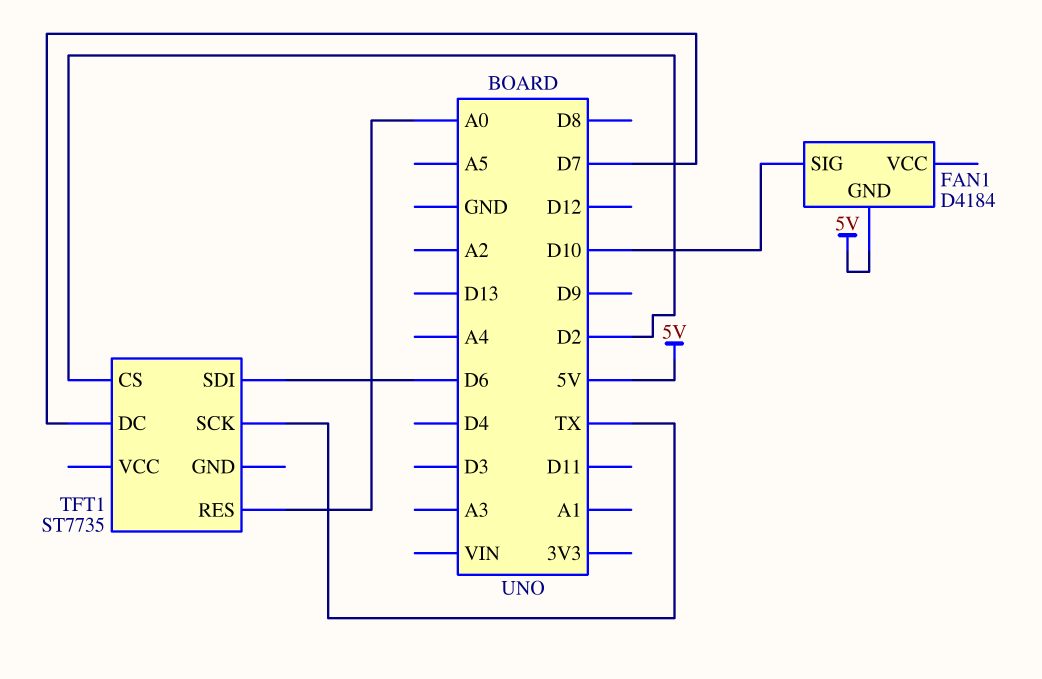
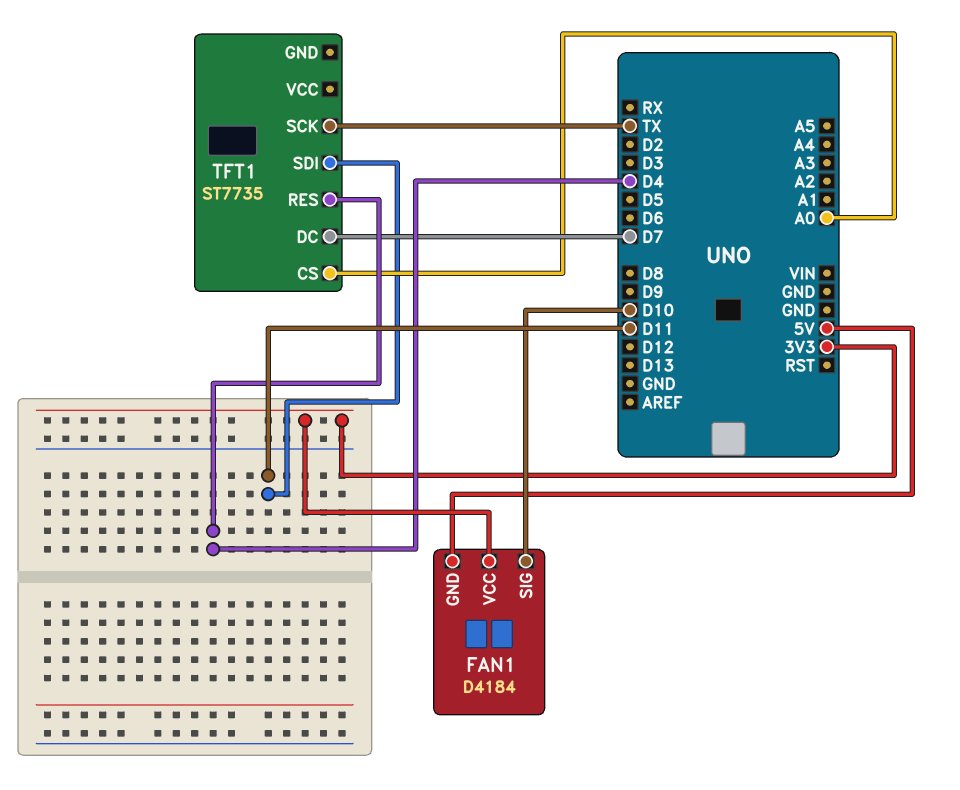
FAN1 pin VCC: none -> 3V3
TFT1 pin CS: D2 -> A0
TFT1 pin RES: A0 -> D4
TFT1 pin SDI: D6 -> D11

